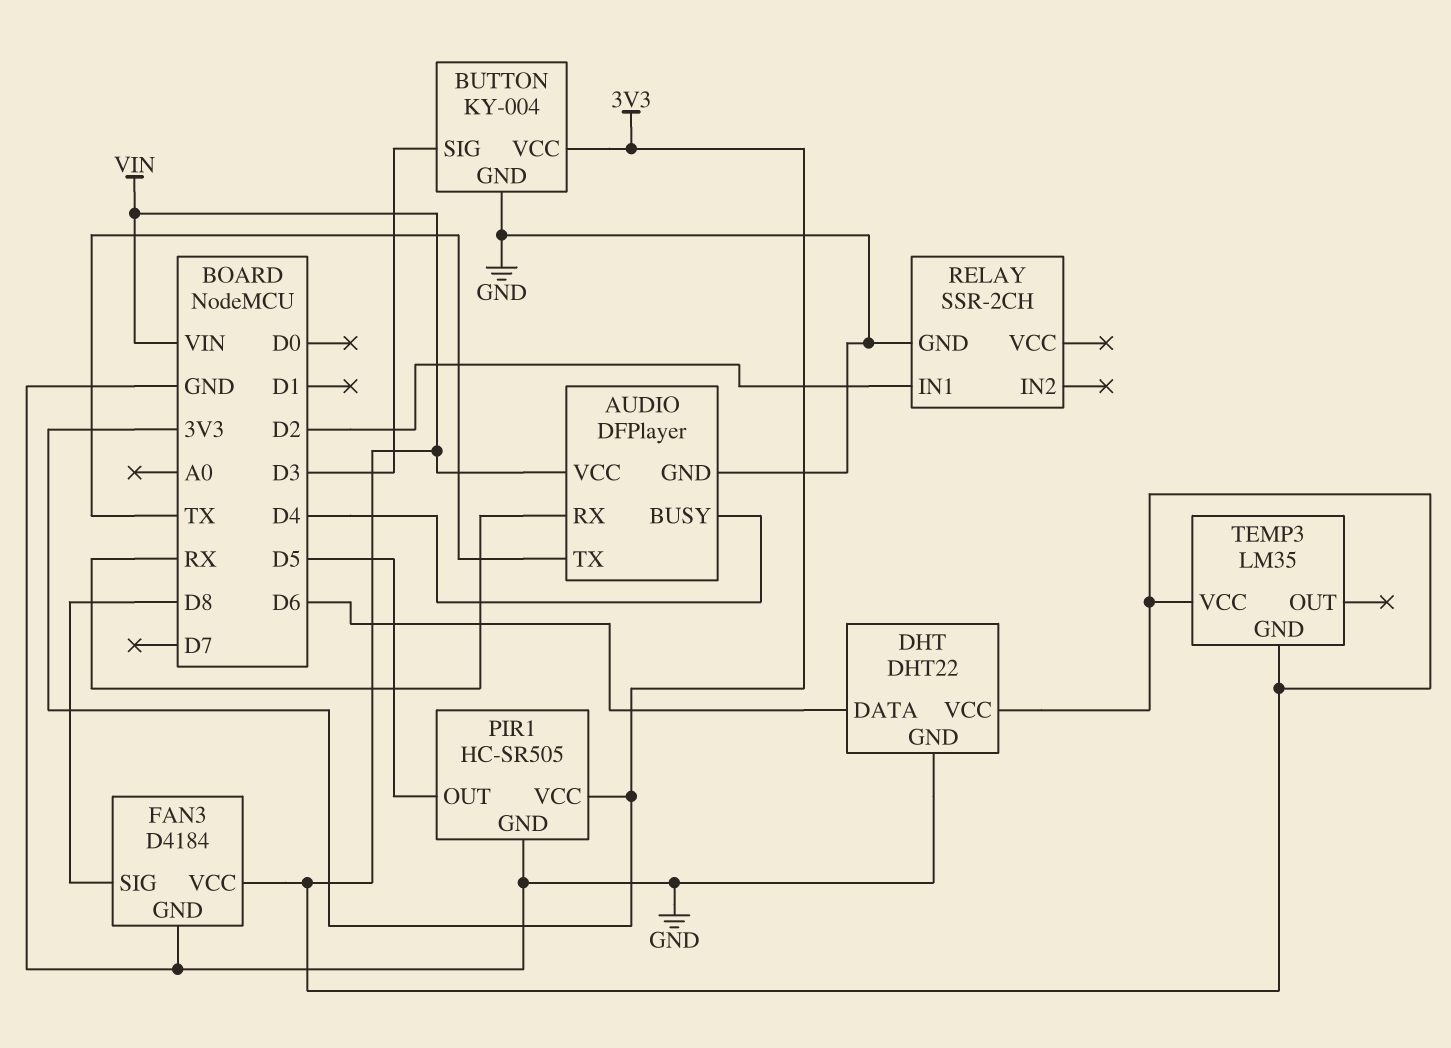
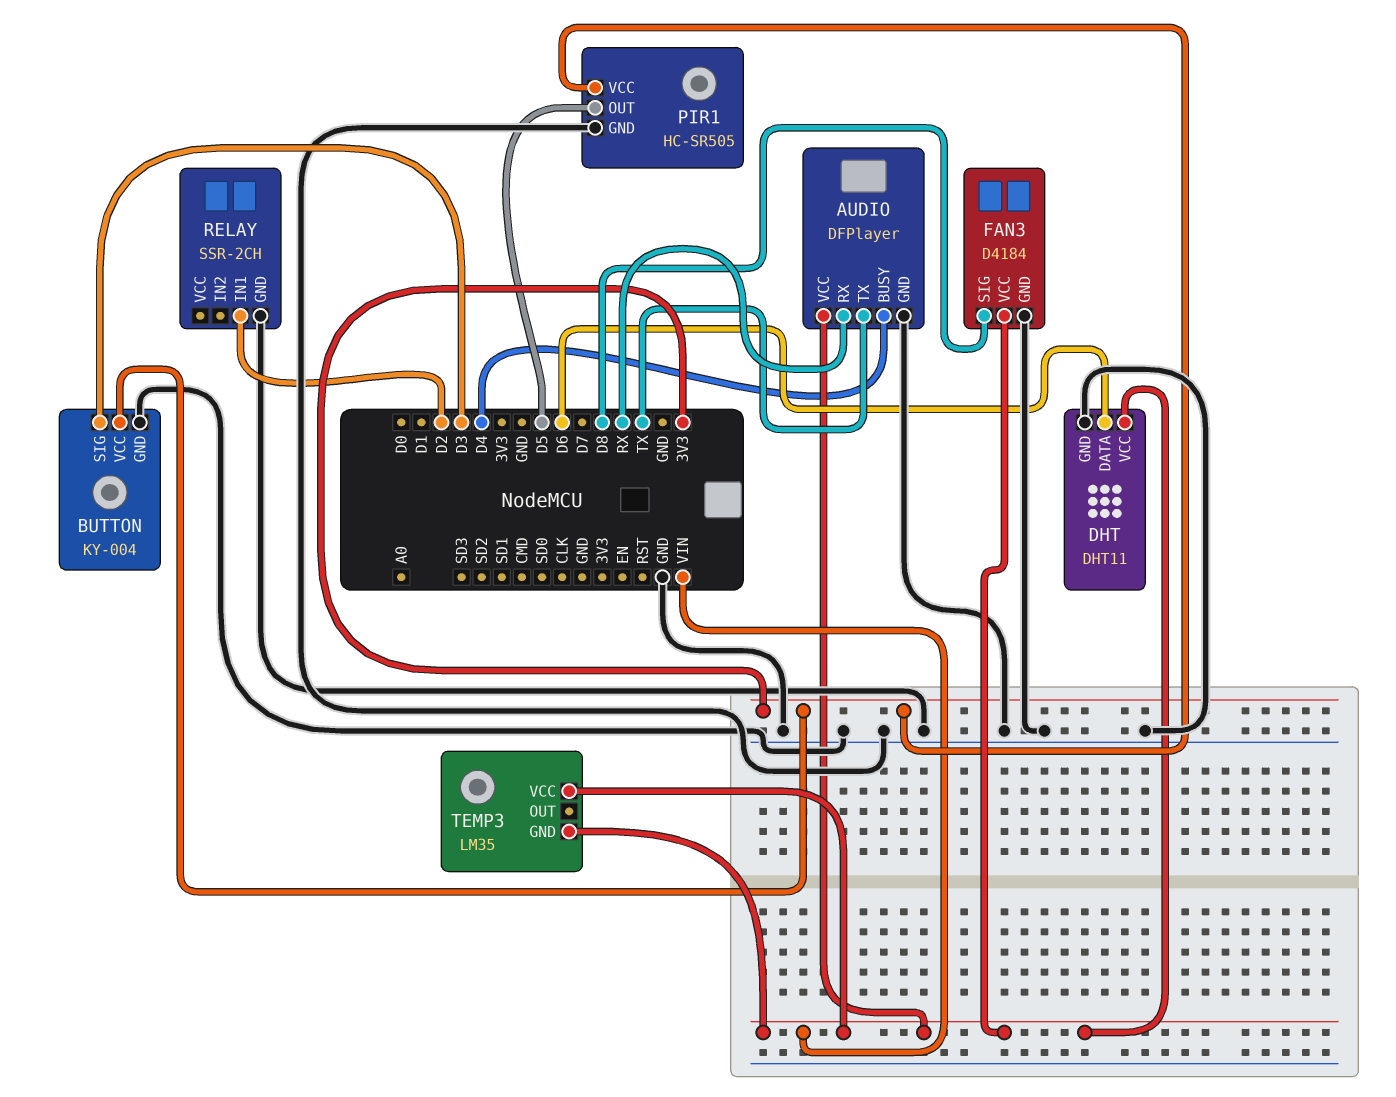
DHT: DHT22 -> DHT11

